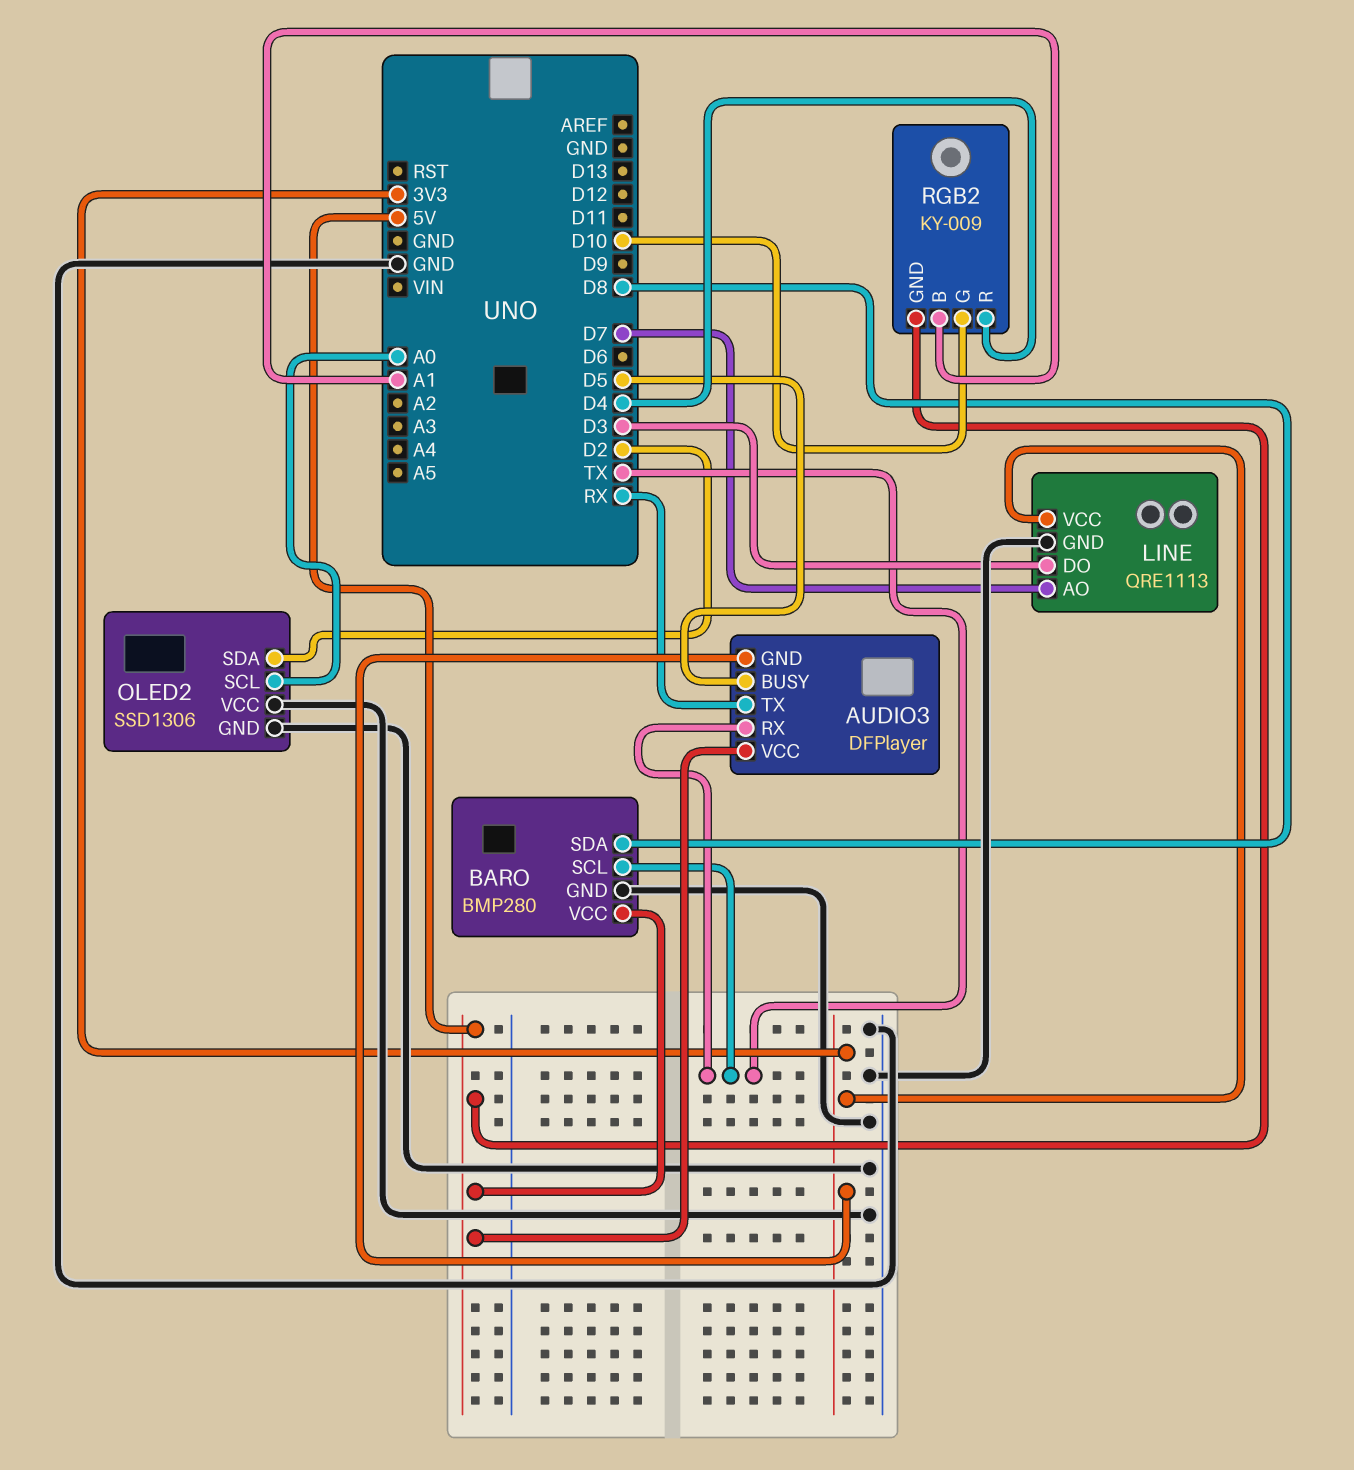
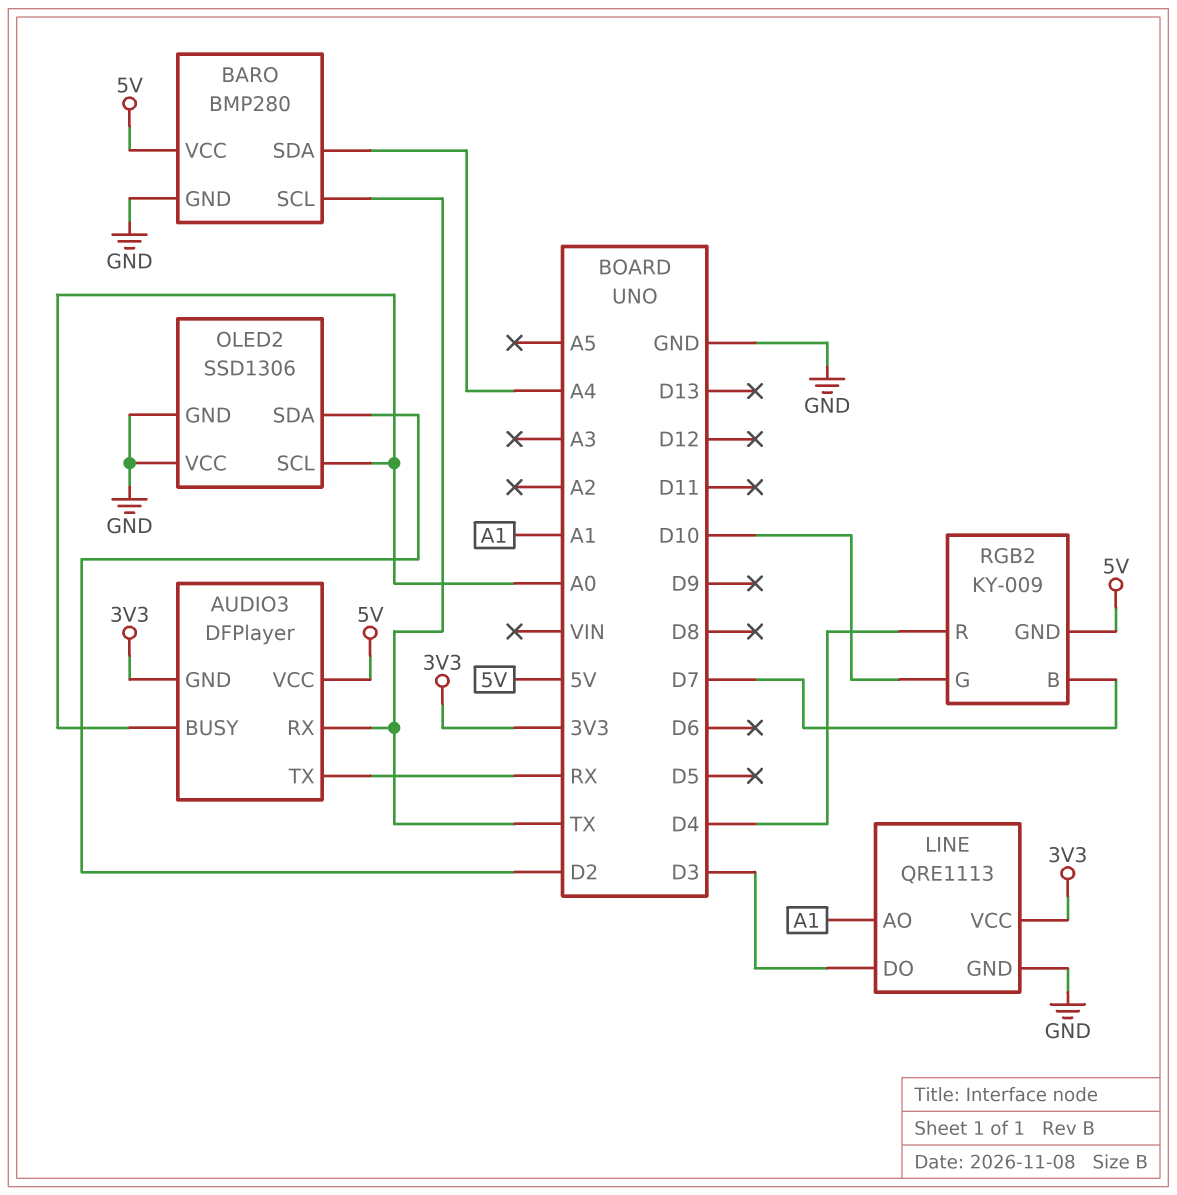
AUDIO3 pin BUSY: D5 -> A0
BARO pin SDA: D8 -> A4
LINE pin AO: D7 -> A1
RGB2 pin B: A1 -> D7

